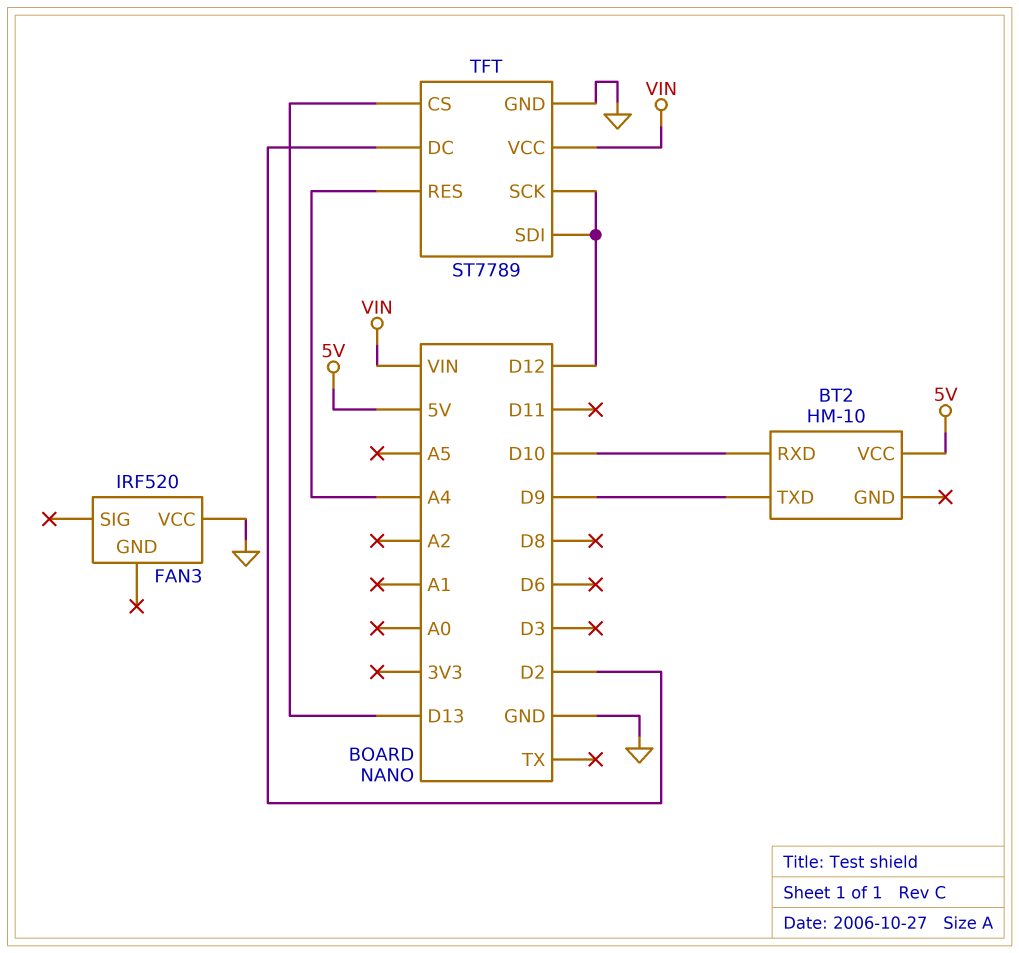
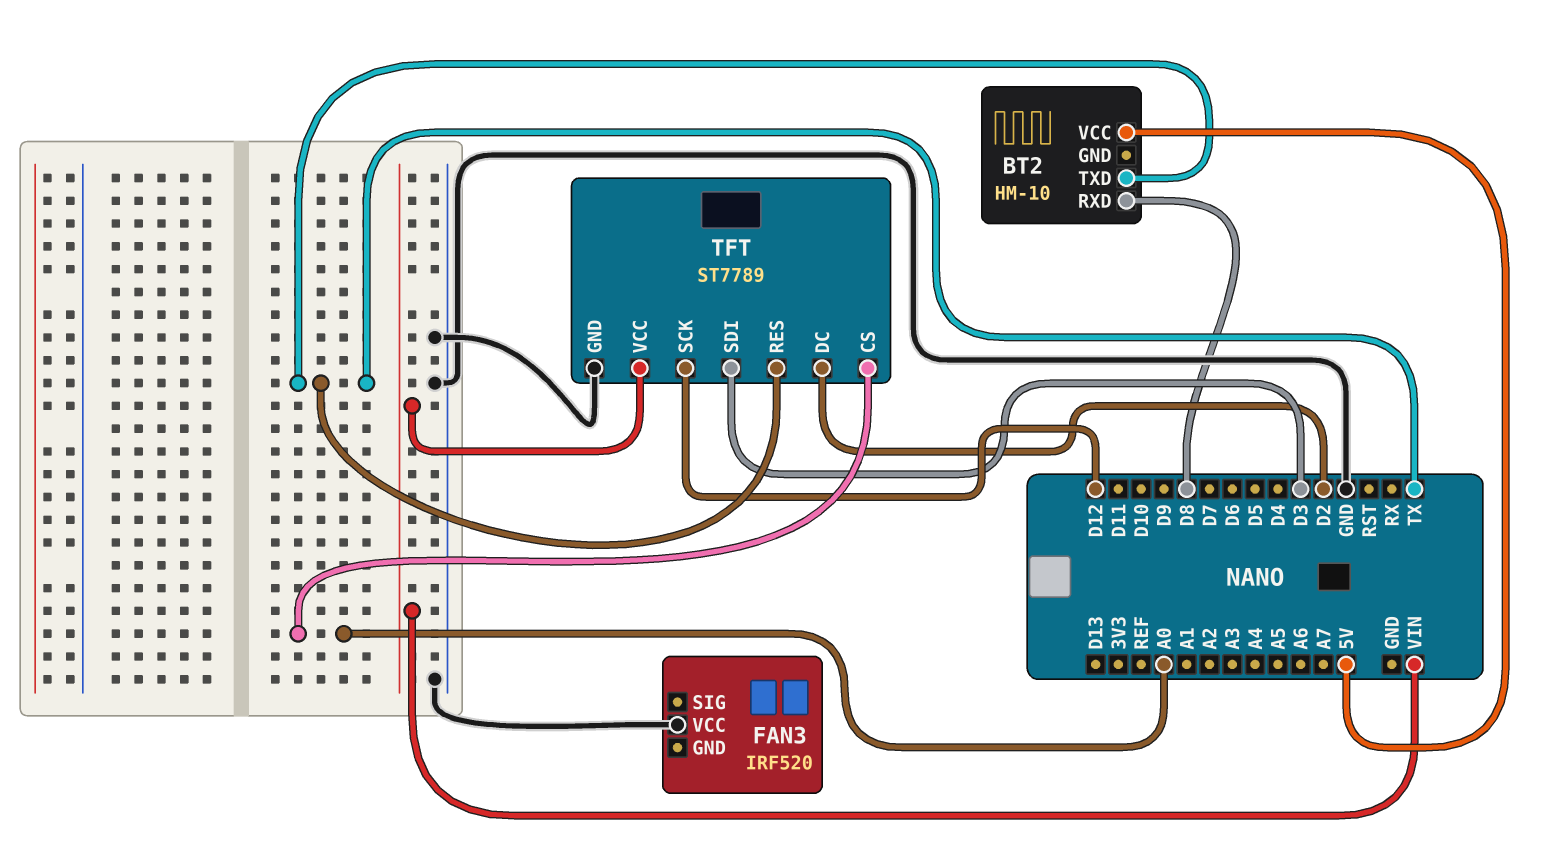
BT2 pin RXD: D10 -> D8
BT2 pin TXD: D9 -> TX
TFT pin CS: D13 -> A0
TFT pin RES: A4 -> TX
TFT pin SDI: D12 -> D3

